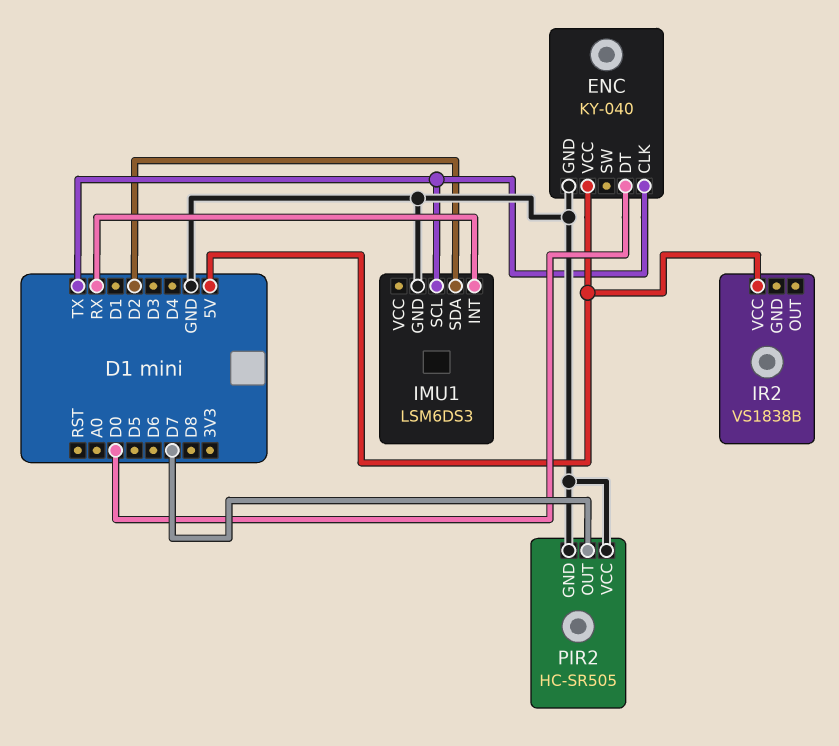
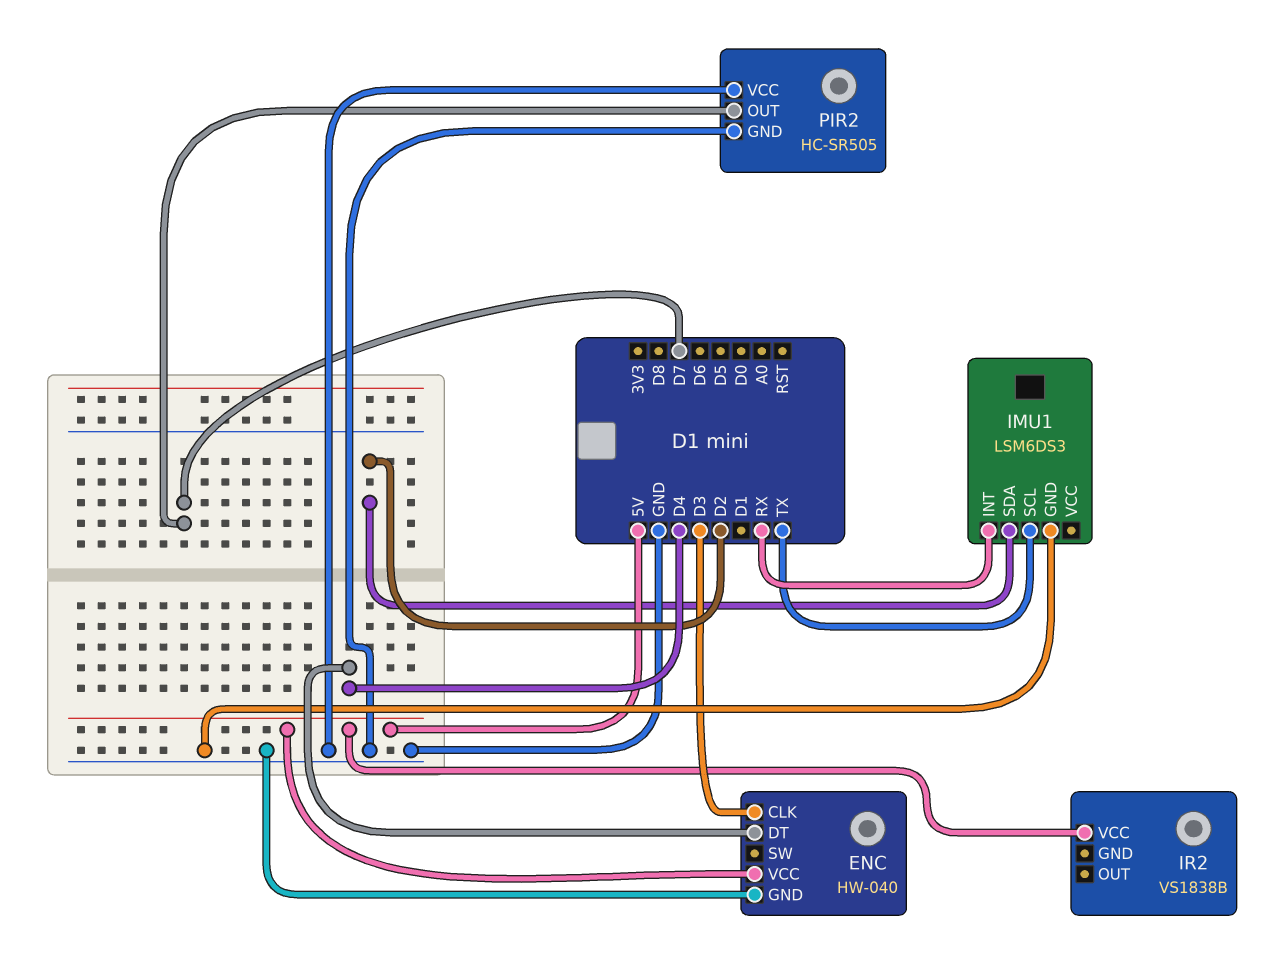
ENC: KY-040 -> HW-040
ENC pin CLK: TX -> D3
ENC pin DT: D0 -> D4

